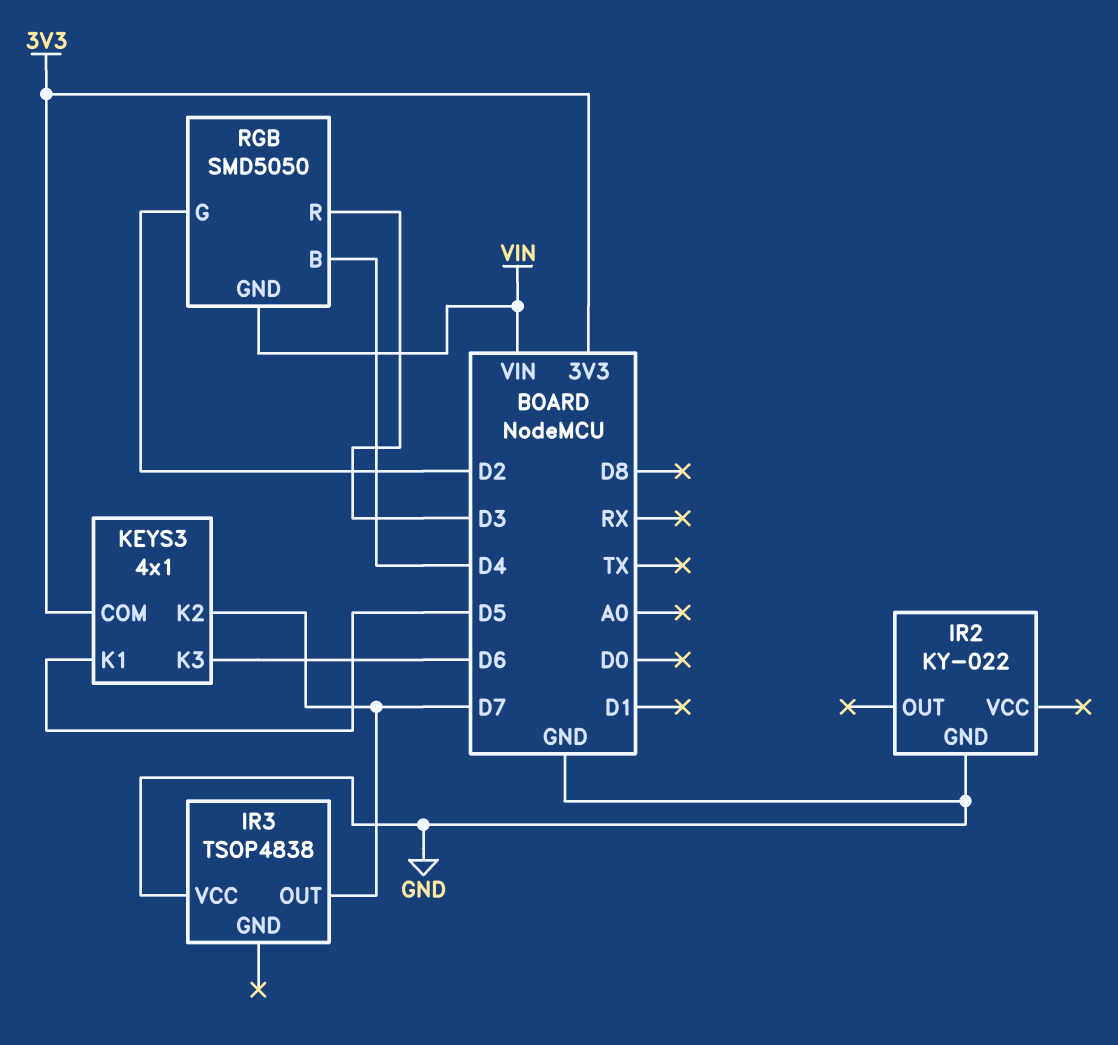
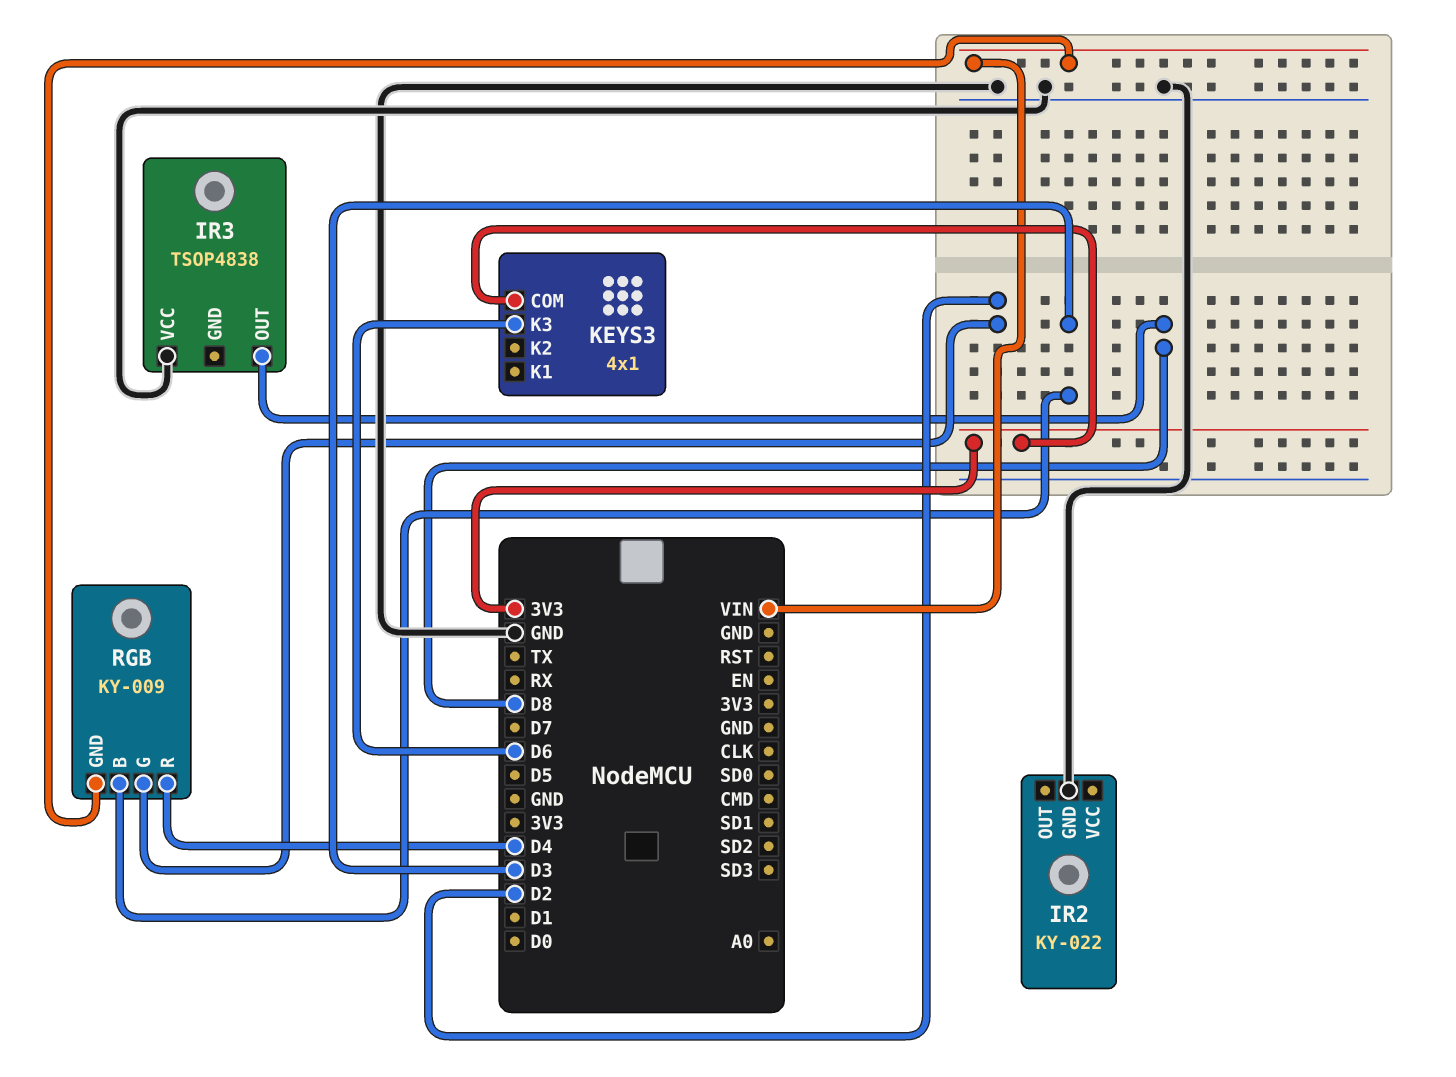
IR3 pin OUT: D7 -> D8
KEYS3 pin K1: D5 -> none
KEYS3 pin K2: D7 -> none
RGB: SMD5050 -> KY-009
RGB pin B: D4 -> D3
RGB pin R: D3 -> D4

